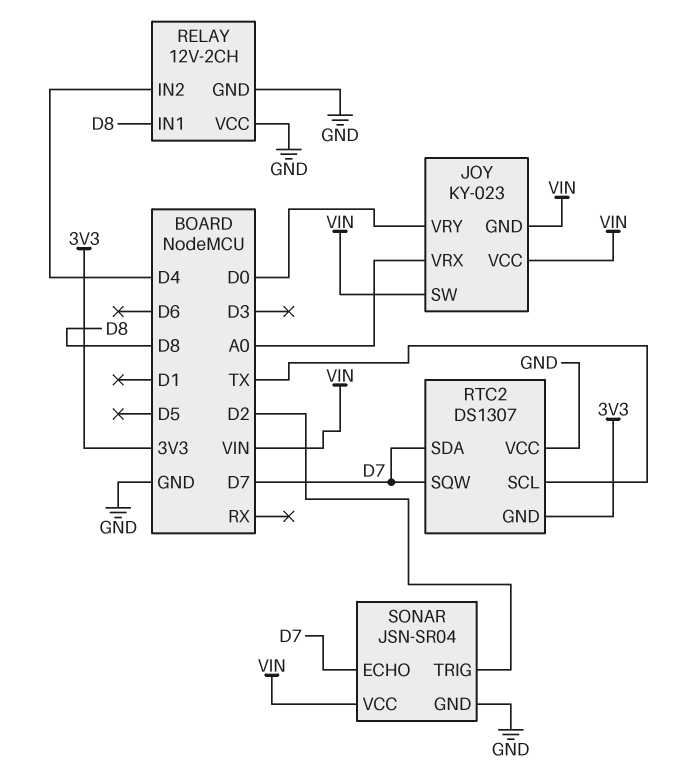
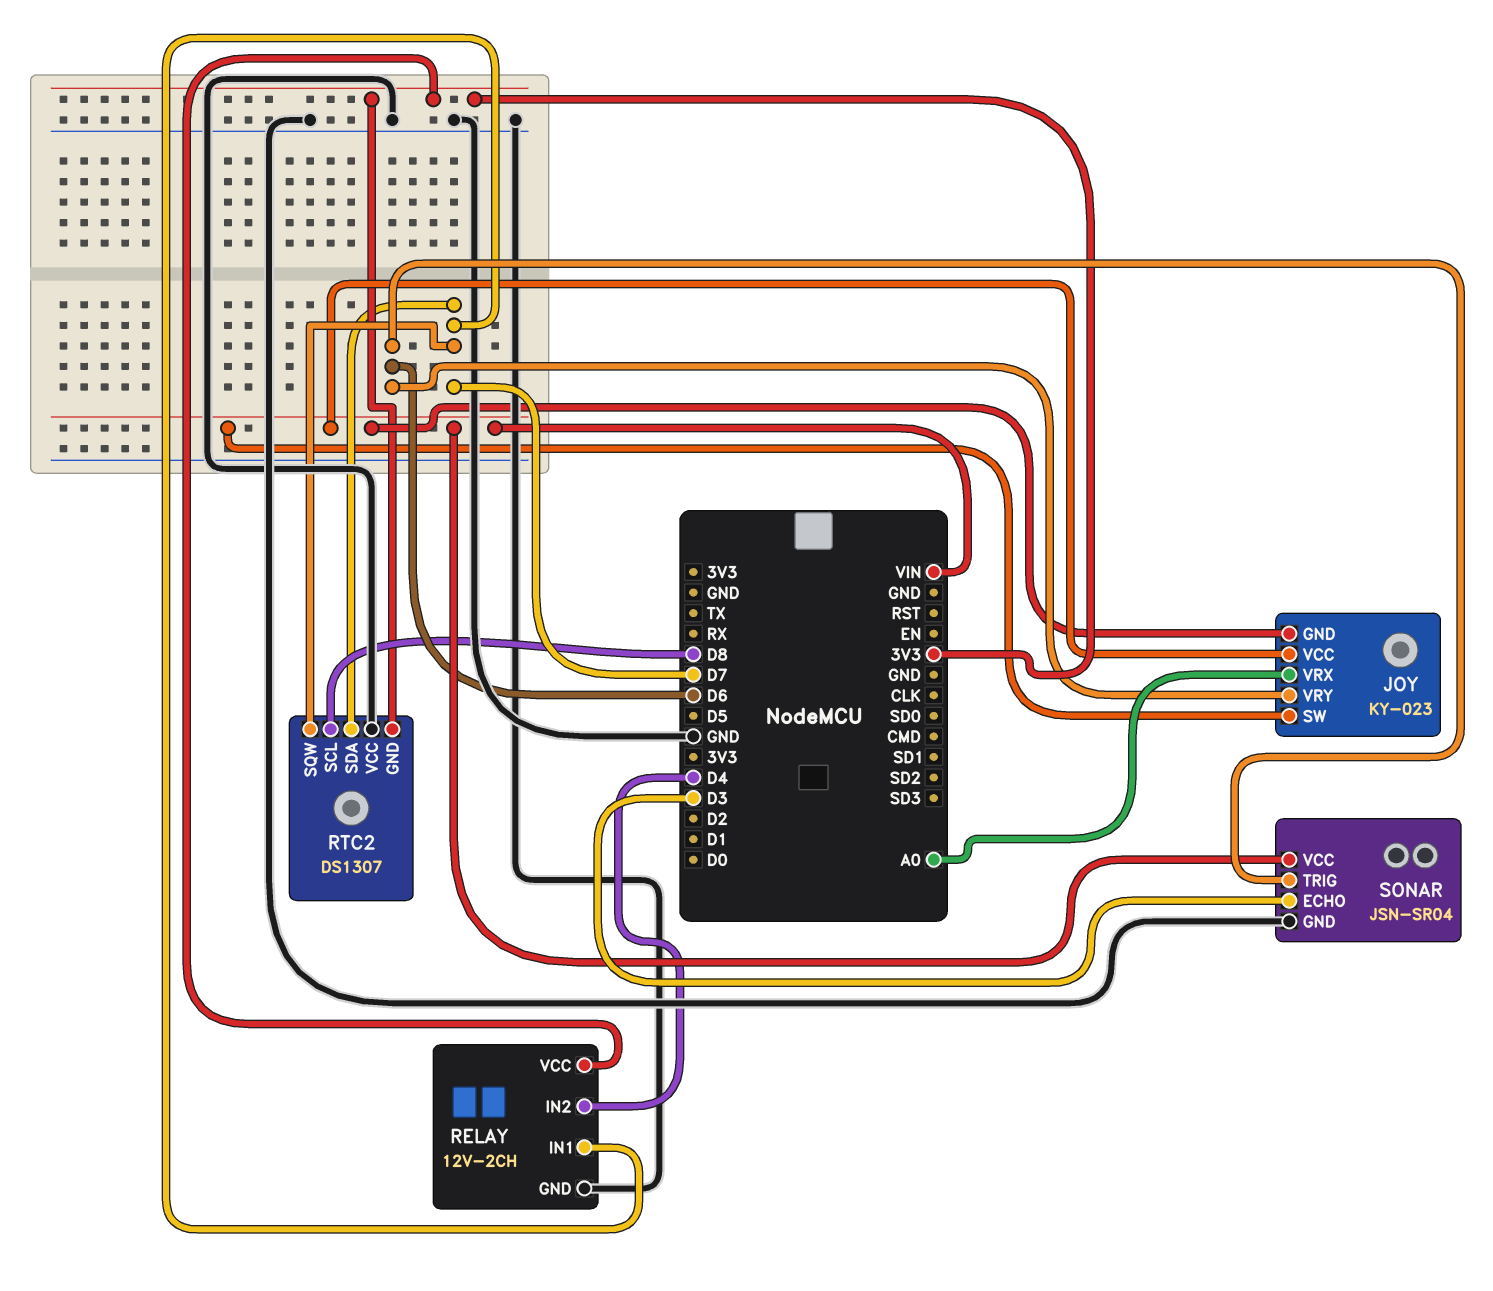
JOY pin VRY: D0 -> D6
RELAY pin IN1: D8 -> D7
RELAY pin VCC: GND -> 3V3
RTC2 pin SCL: TX -> D8
SONAR pin ECHO: D7 -> D3
SONAR pin TRIG: D2 -> D6

